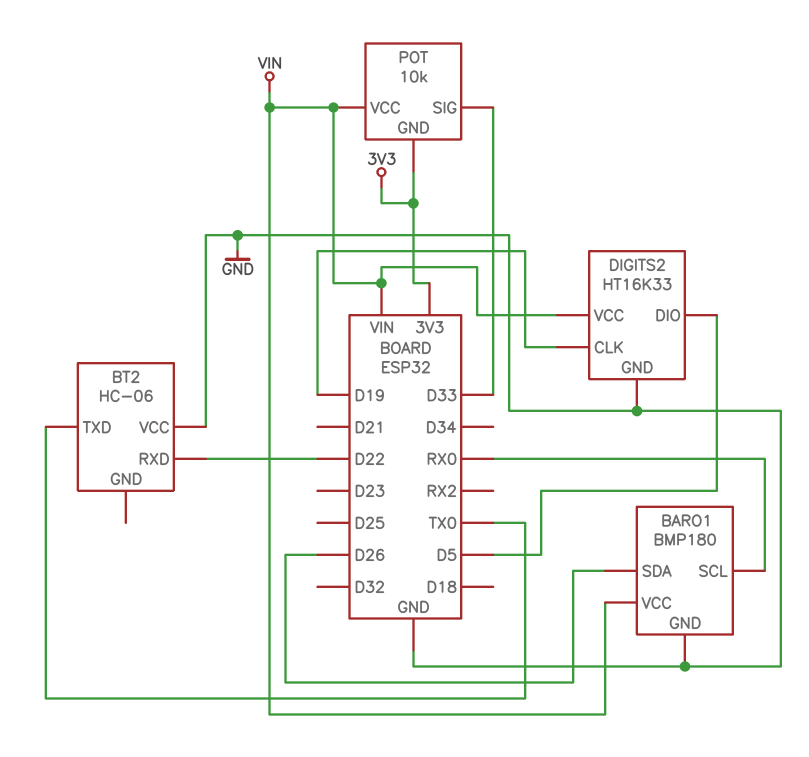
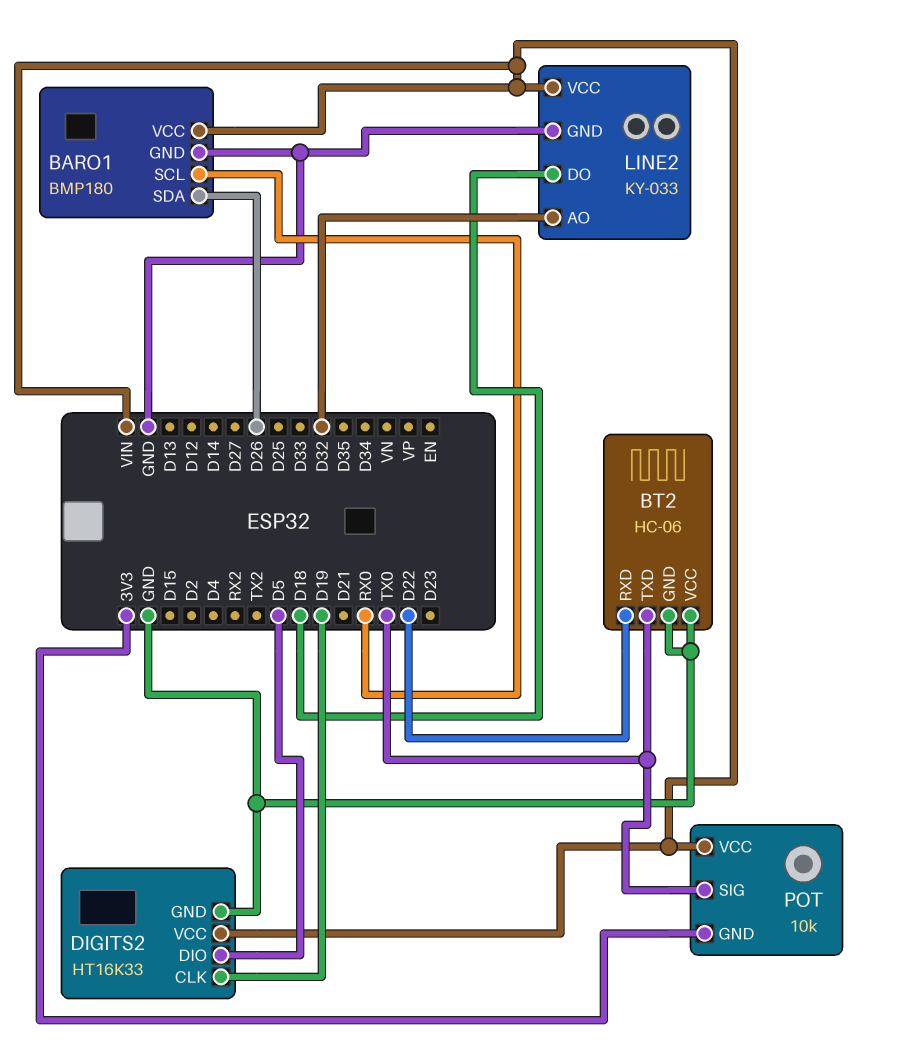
BT2 pin GND: none -> GND
LINE2: none -> KY-033
LINE2 pin AO: none -> D32
LINE2 pin DO: none -> D18
LINE2 pin GND: none -> GND
LINE2 pin VCC: none -> VIN
POT pin SIG: D33 -> TX0

